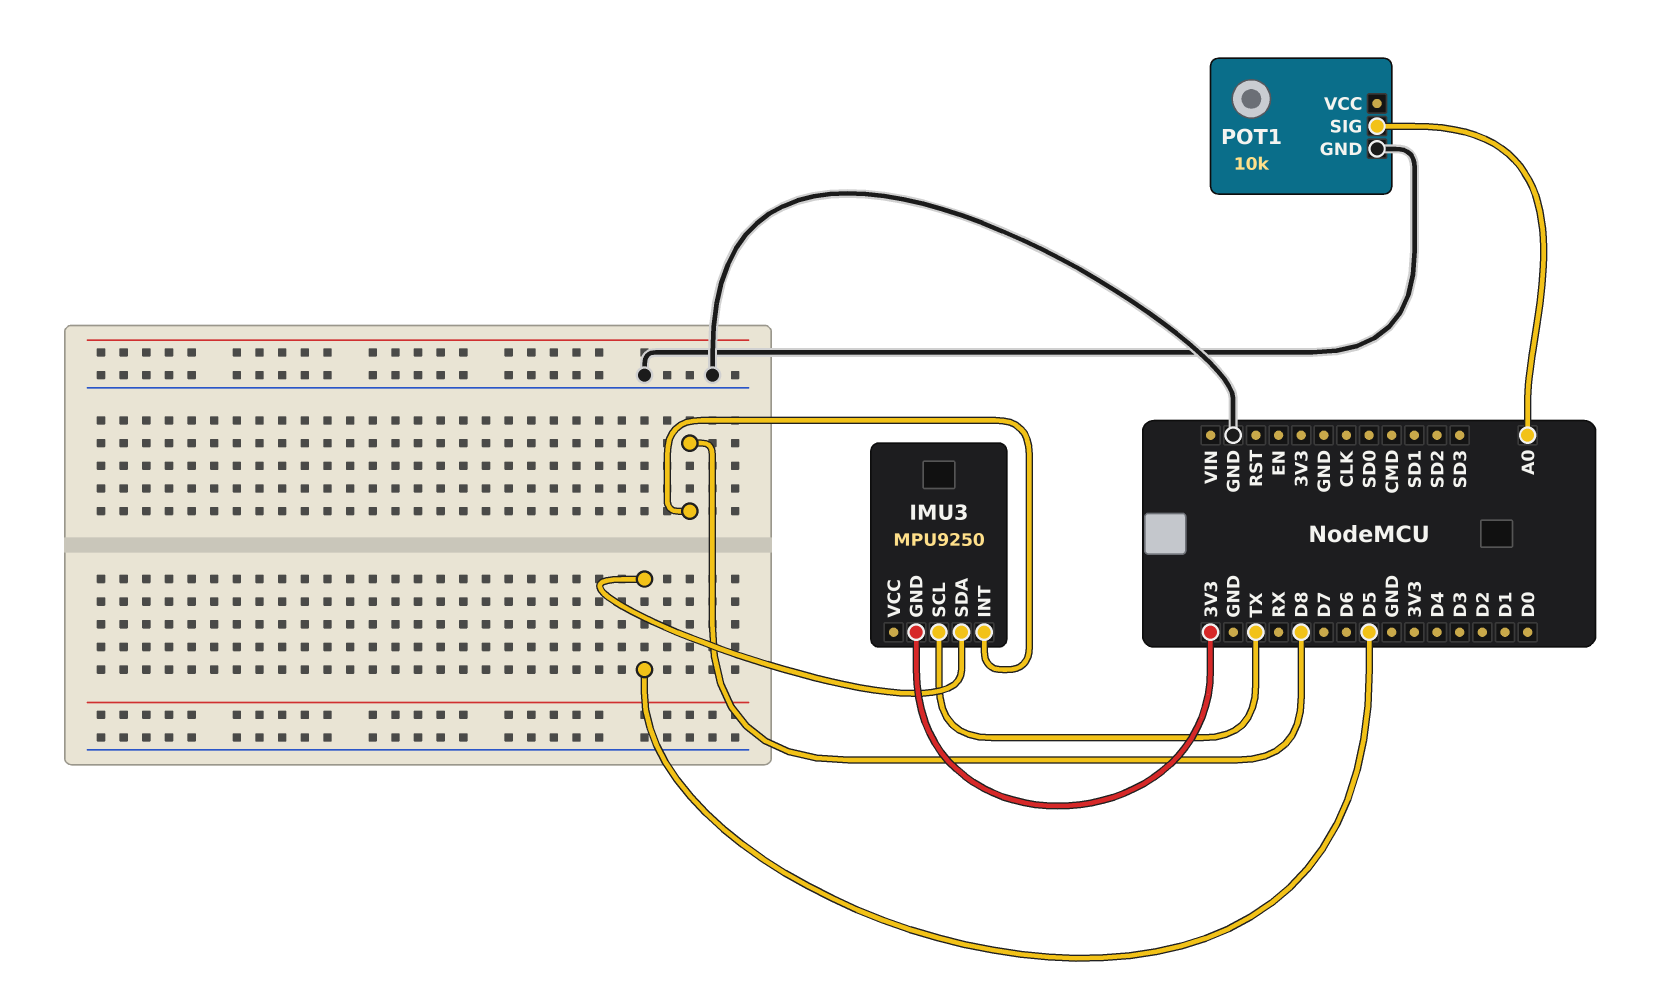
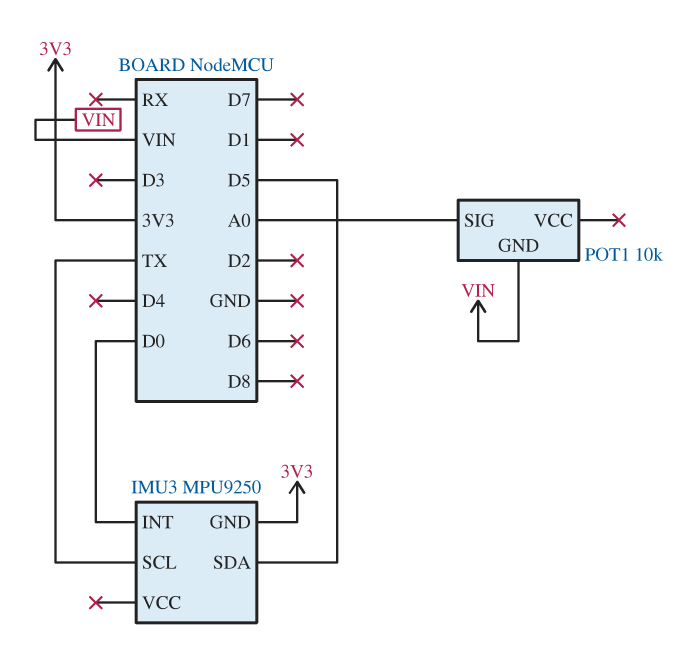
IMU3 pin INT: D8 -> D0
POT1 pin GND: GND -> VIN

